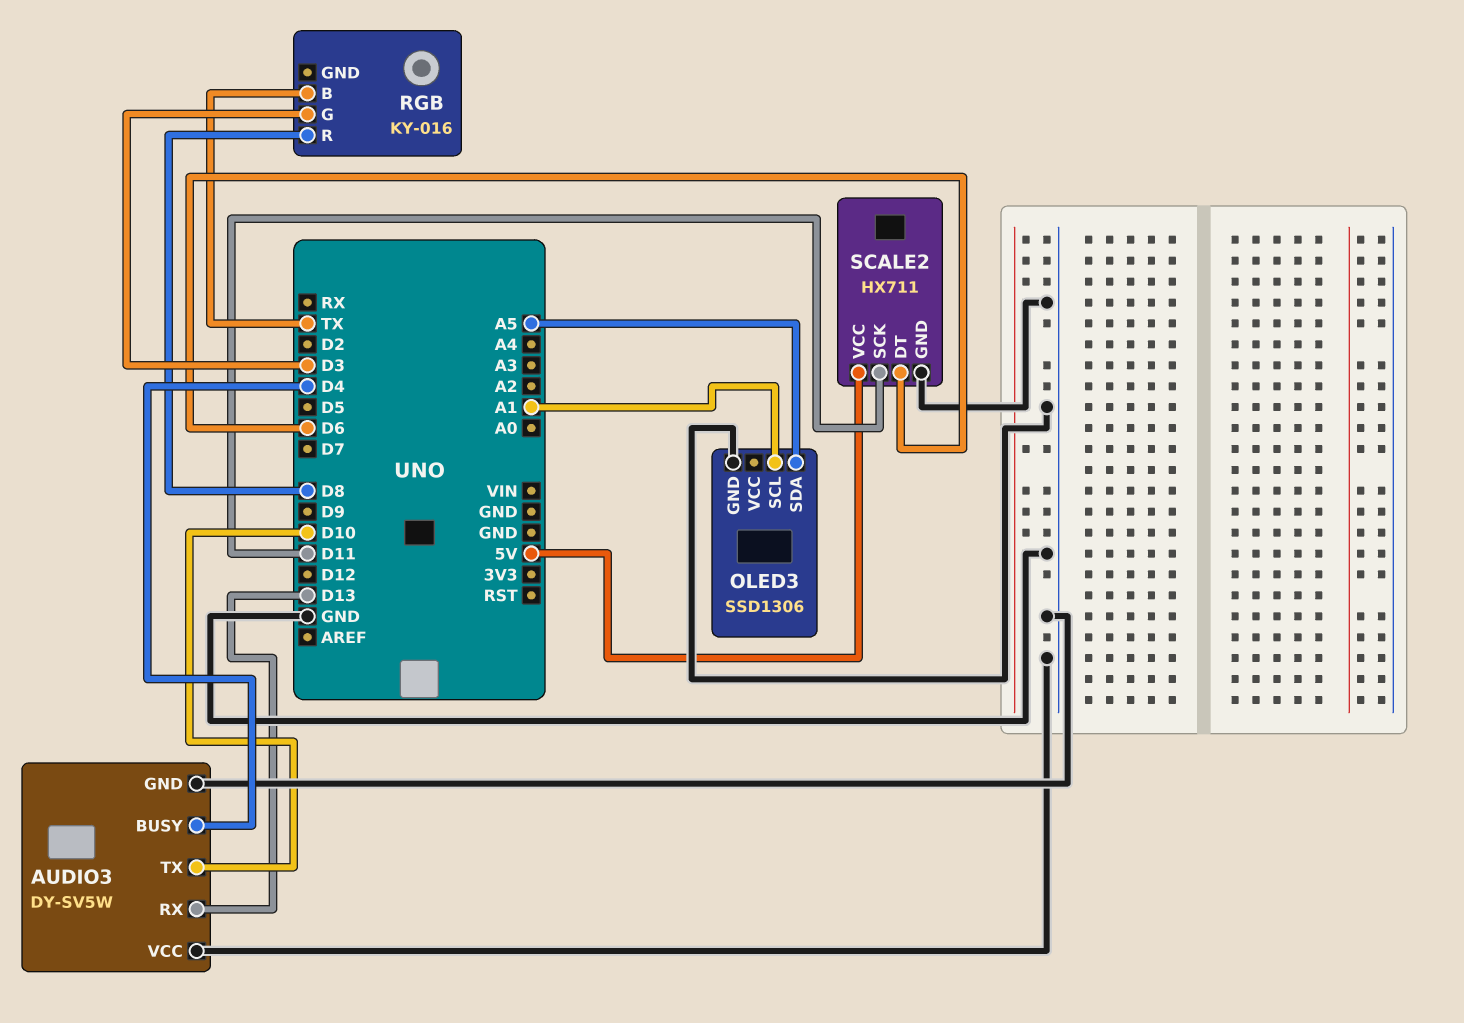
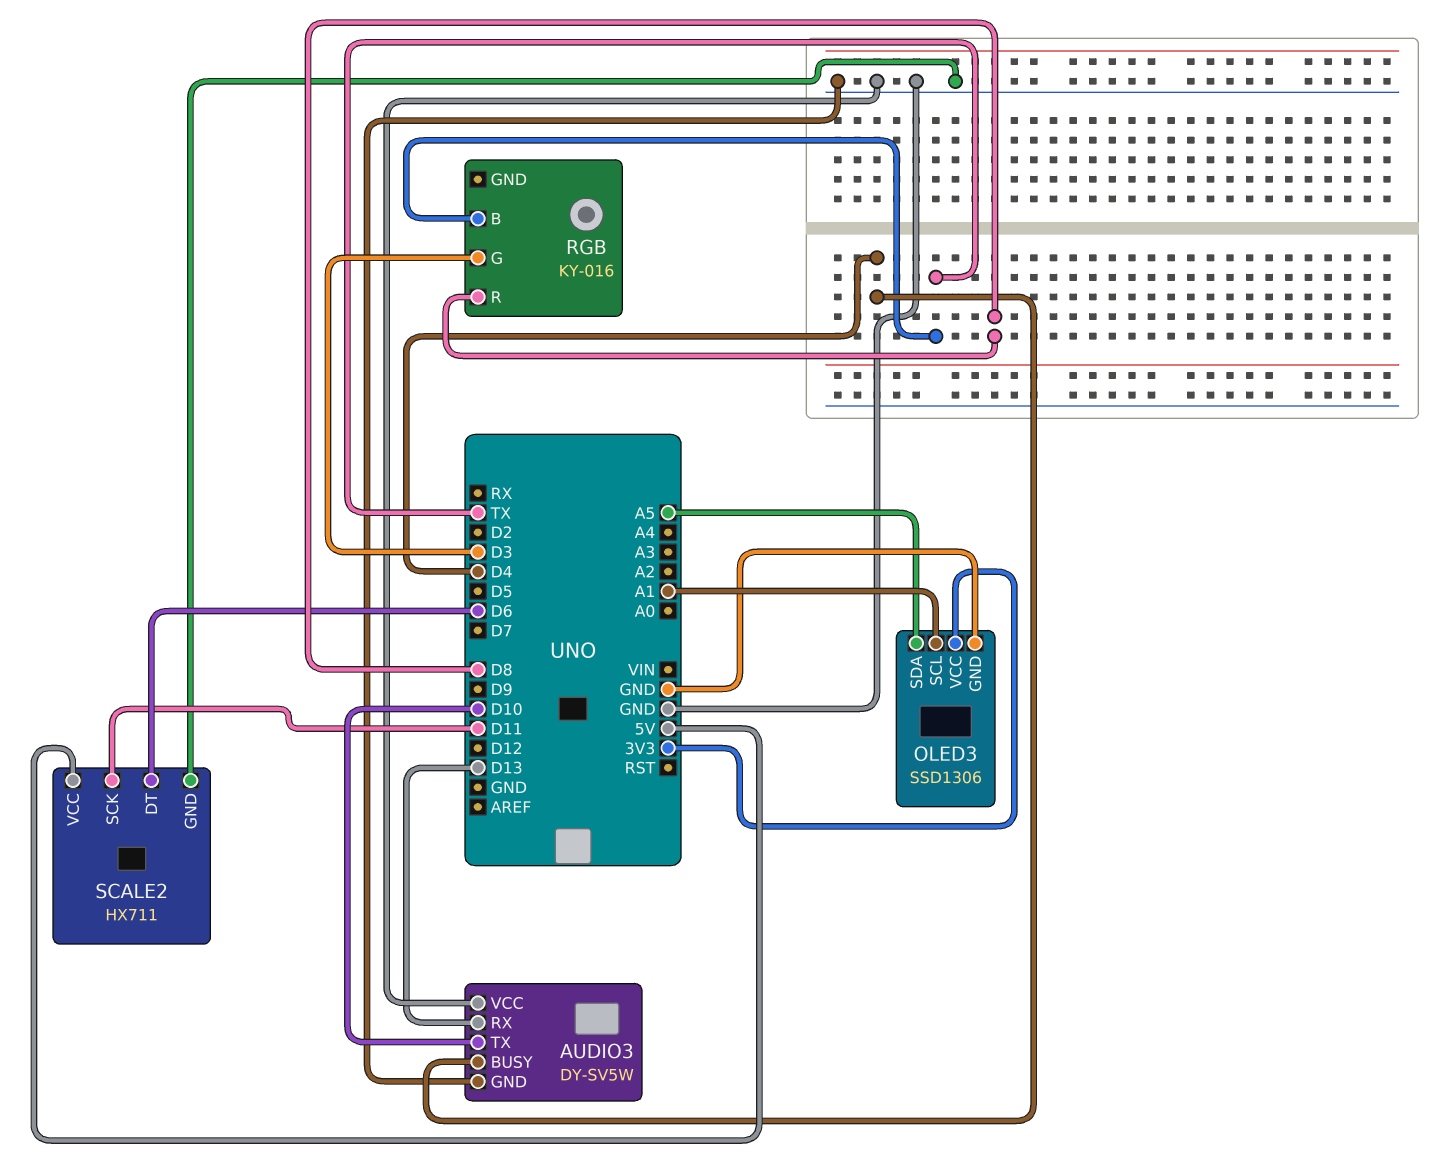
OLED3 pin VCC: none -> 3V3

